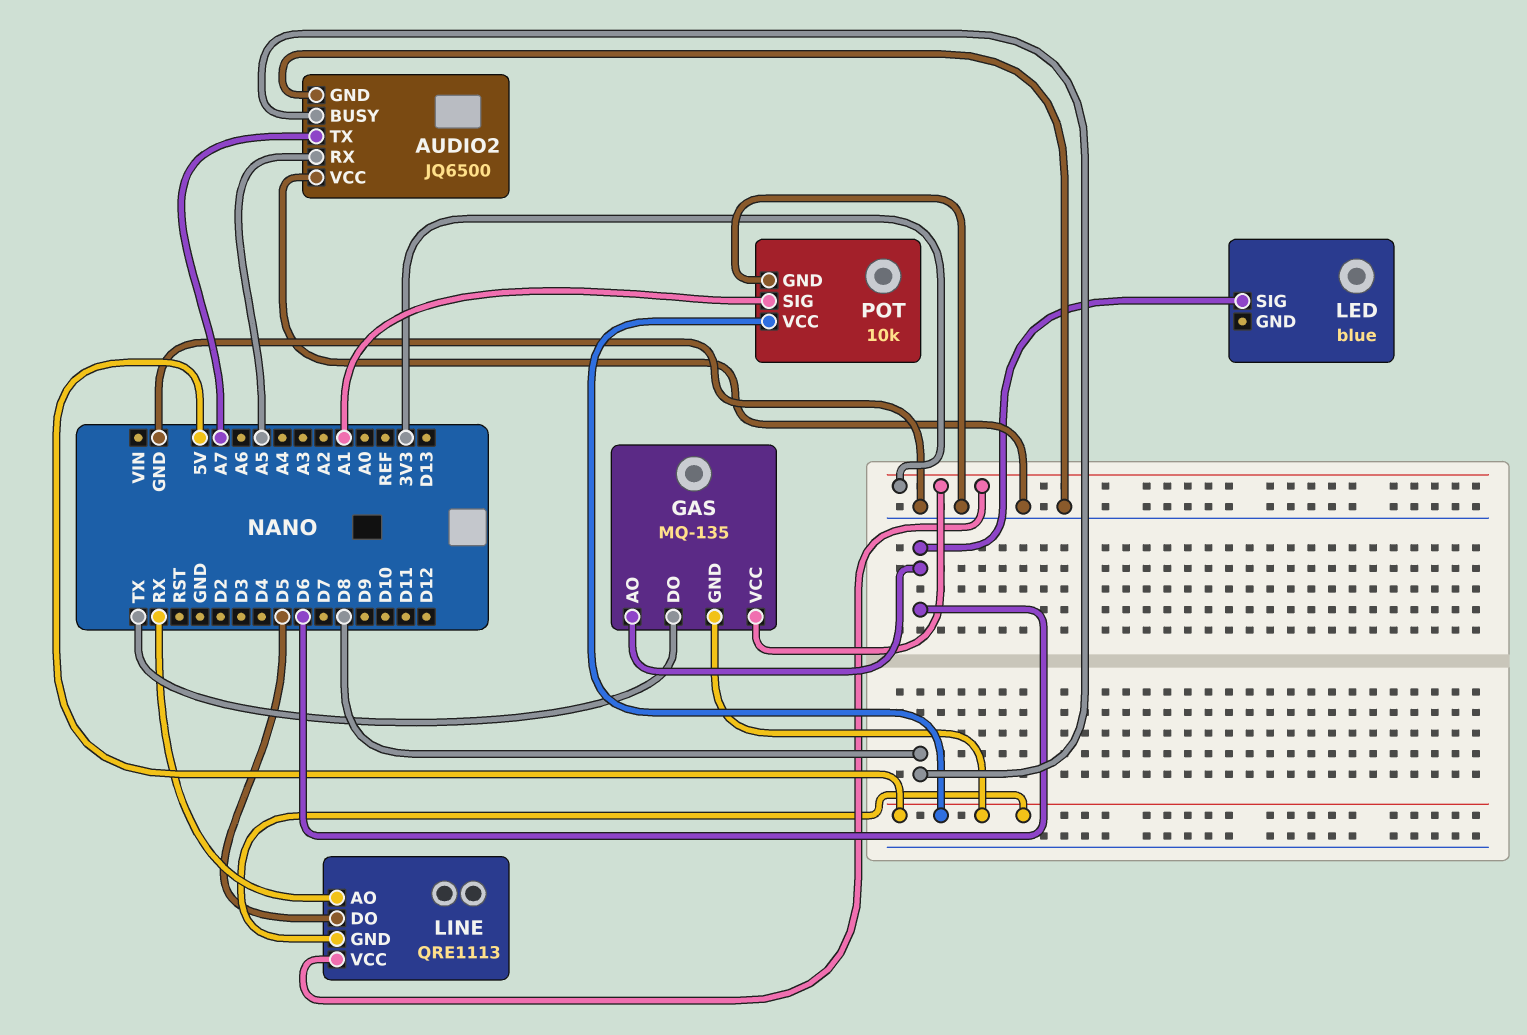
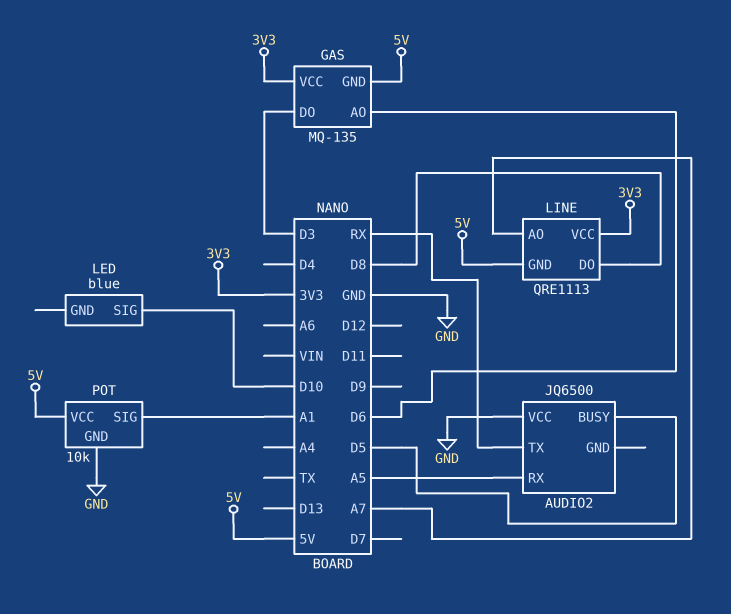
AUDIO2 pin BUSY: D8 -> D5
AUDIO2 pin GND: GND -> none
AUDIO2 pin TX: A7 -> RX
GAS pin DO: TX -> D3
LED pin SIG: D6 -> D10
LINE pin AO: RX -> A7
LINE pin DO: D5 -> D8

